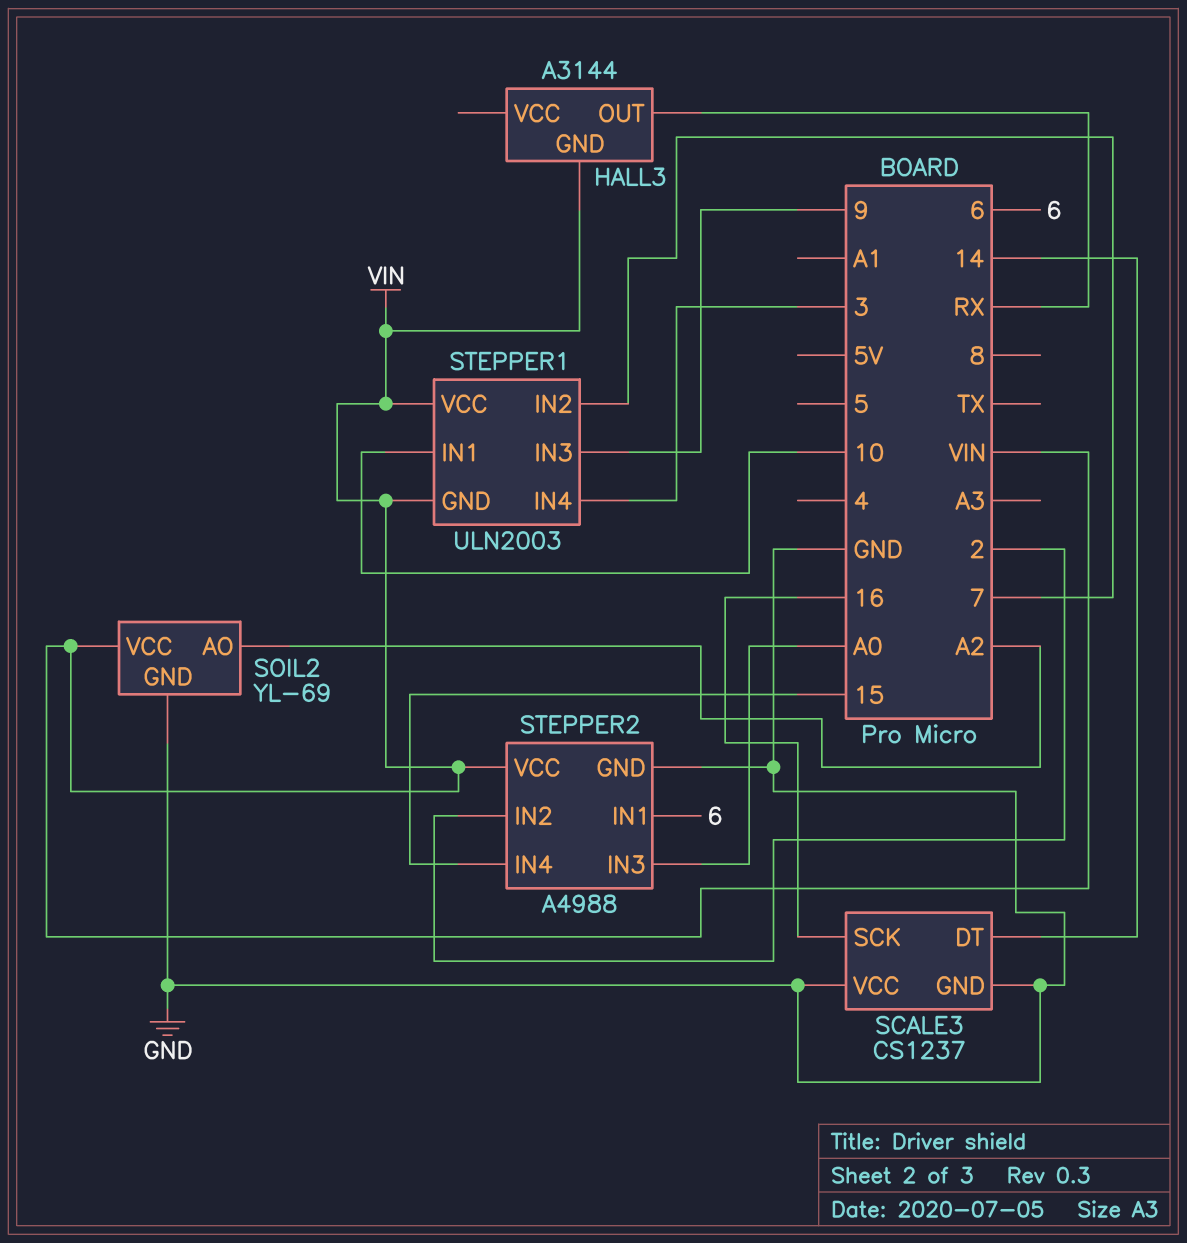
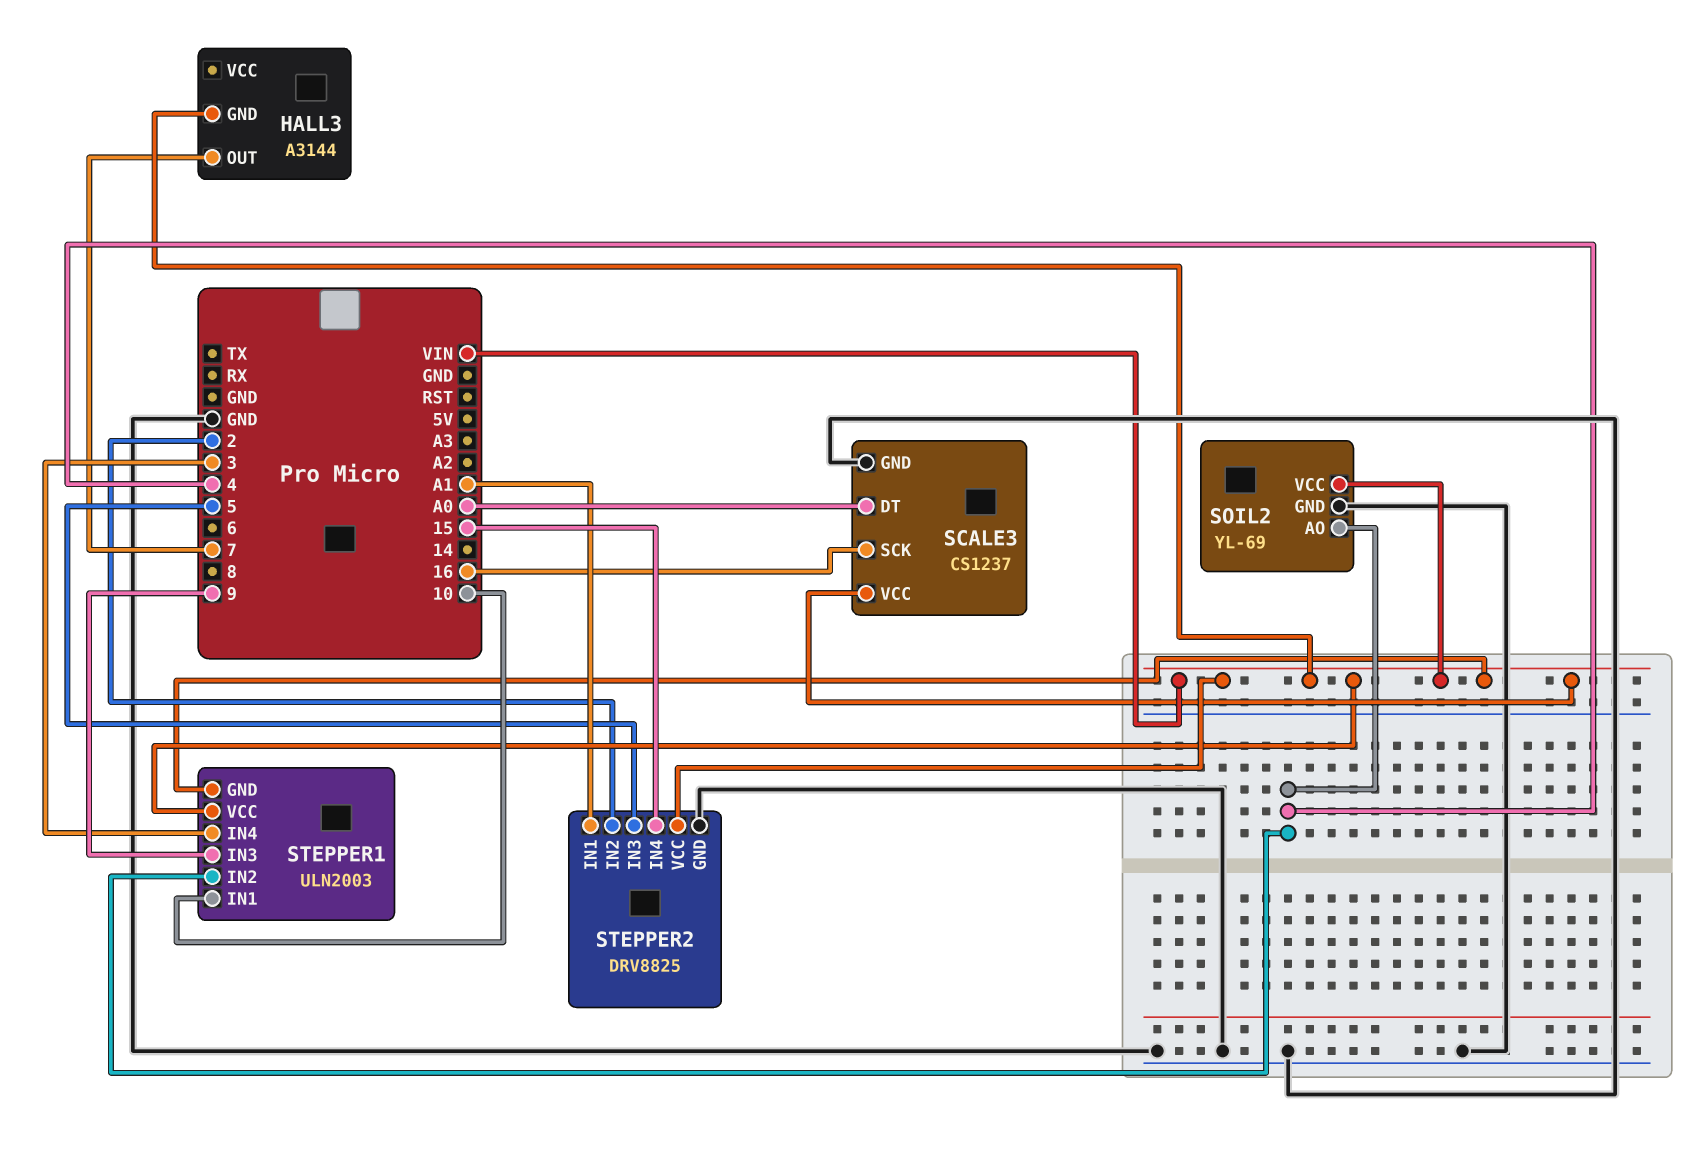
HALL3 pin OUT: RX -> 7
SCALE3 pin DT: 14 -> A0
SCALE3 pin VCC: GND -> VIN
SOIL2 pin AO: A2 -> 4
STEPPER1 pin IN2: 7 -> 4
STEPPER2: A4988 -> DRV8825
STEPPER2 pin IN1: 6 -> A1
STEPPER2 pin IN3: A0 -> 5

